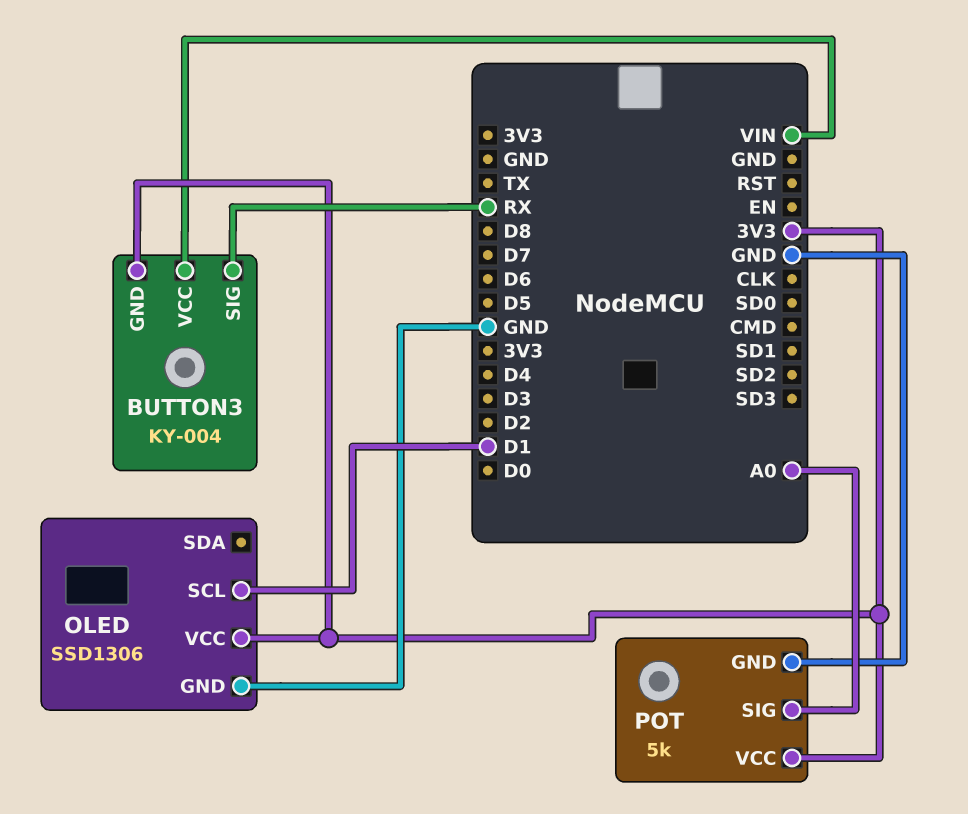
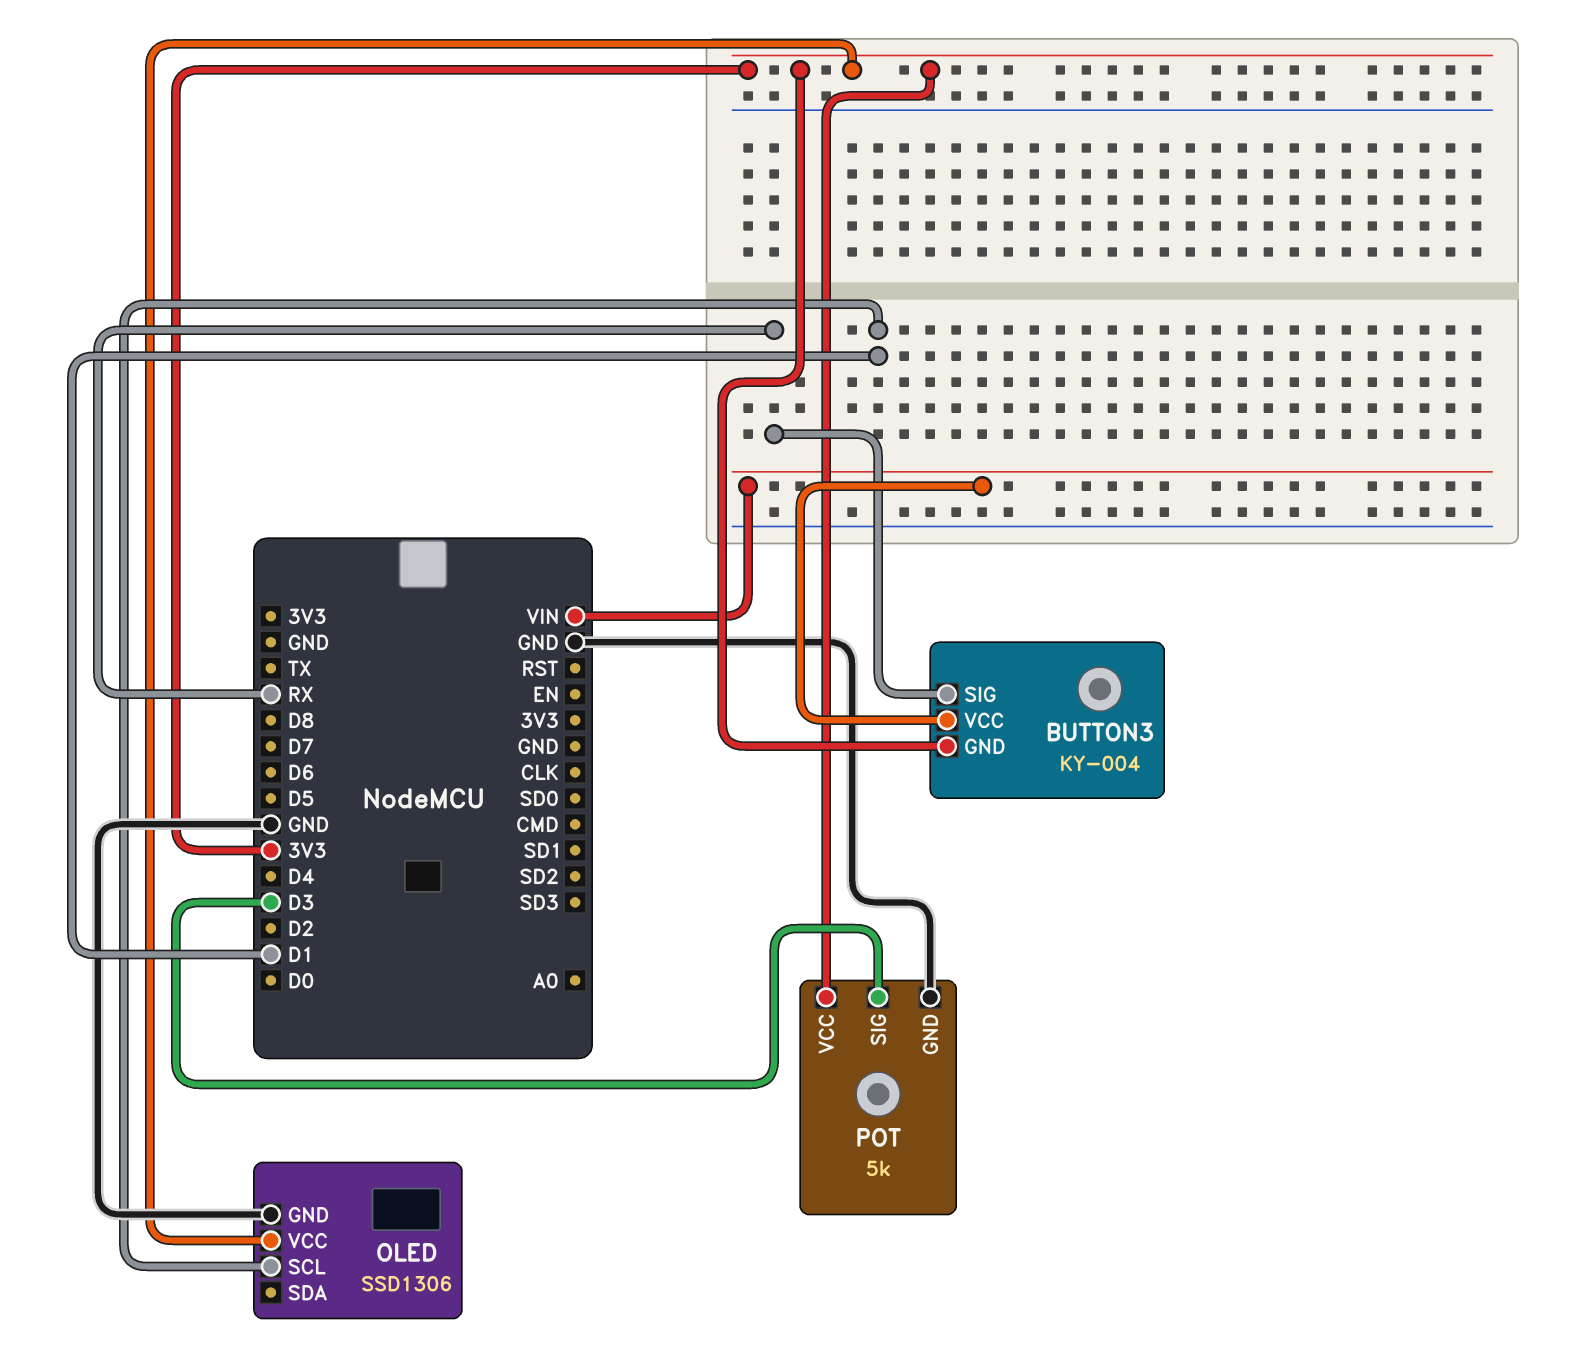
POT pin SIG: A0 -> D3

